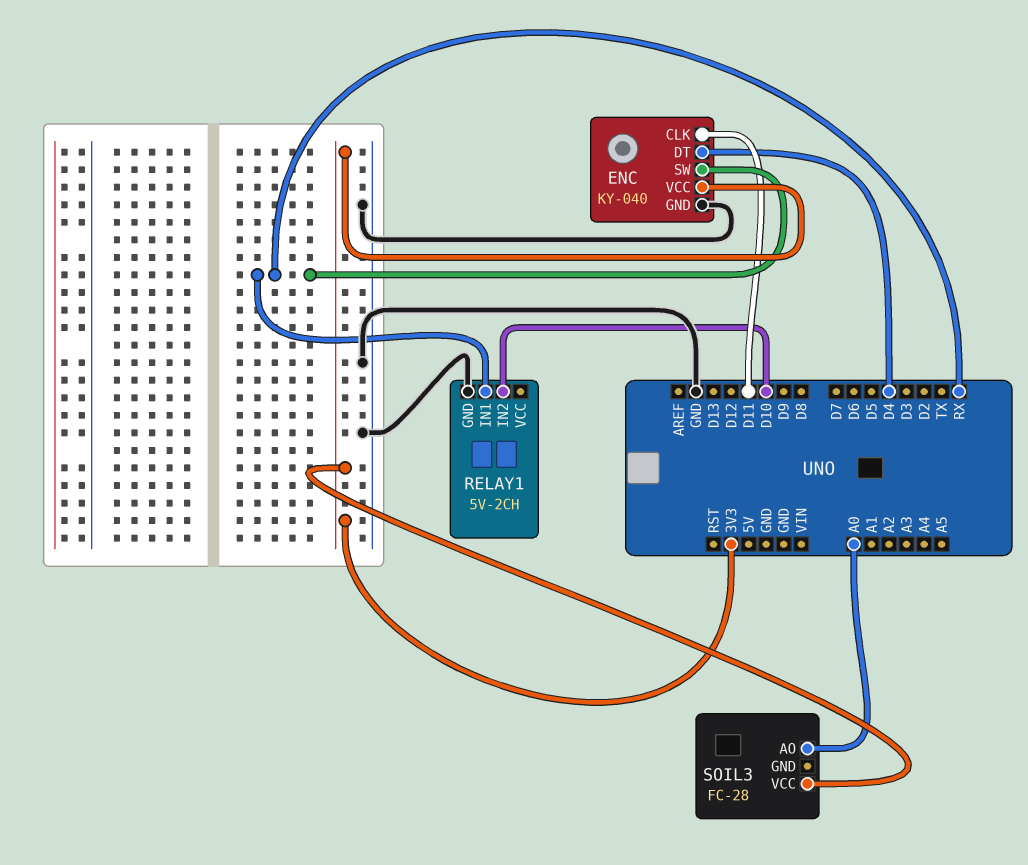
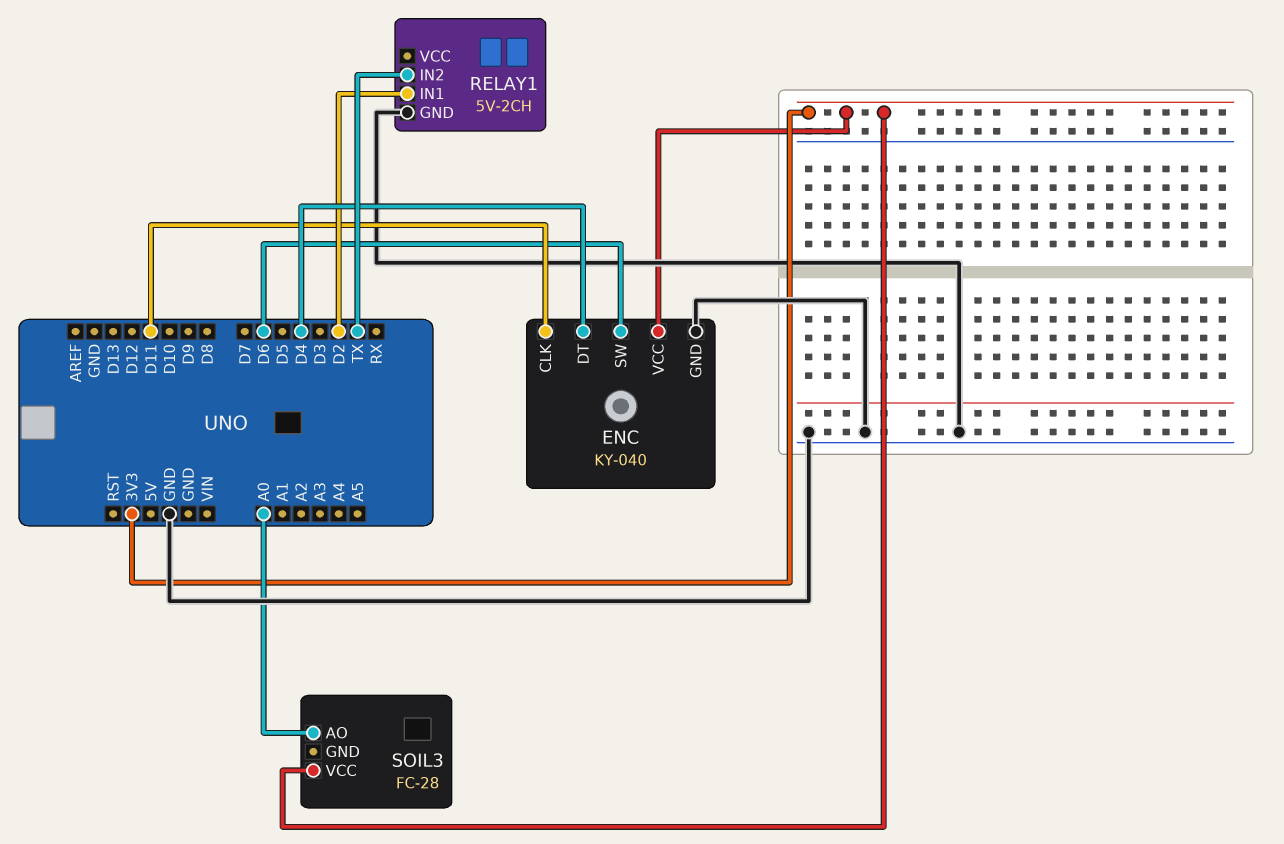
ENC pin SW: RX -> D6
RELAY1 pin IN1: RX -> D2
RELAY1 pin IN2: D10 -> TX

